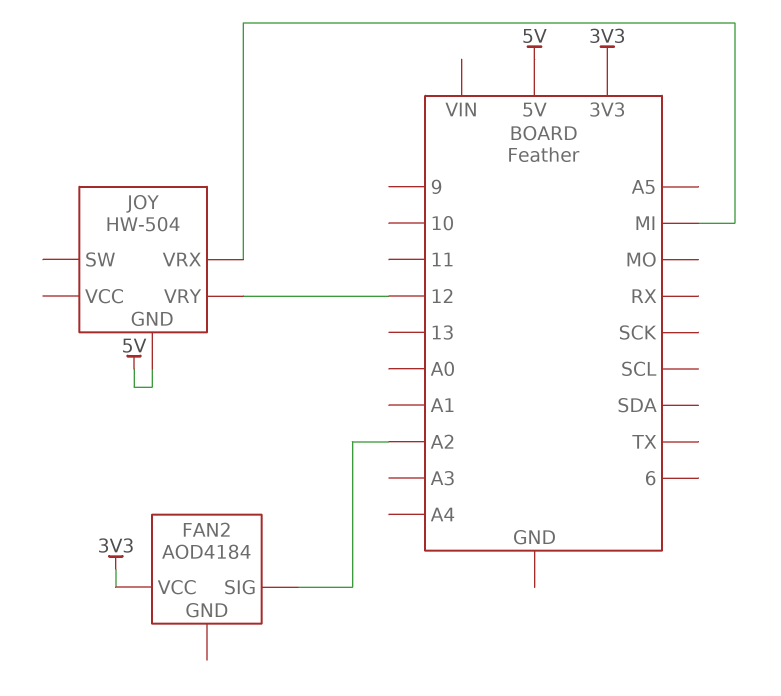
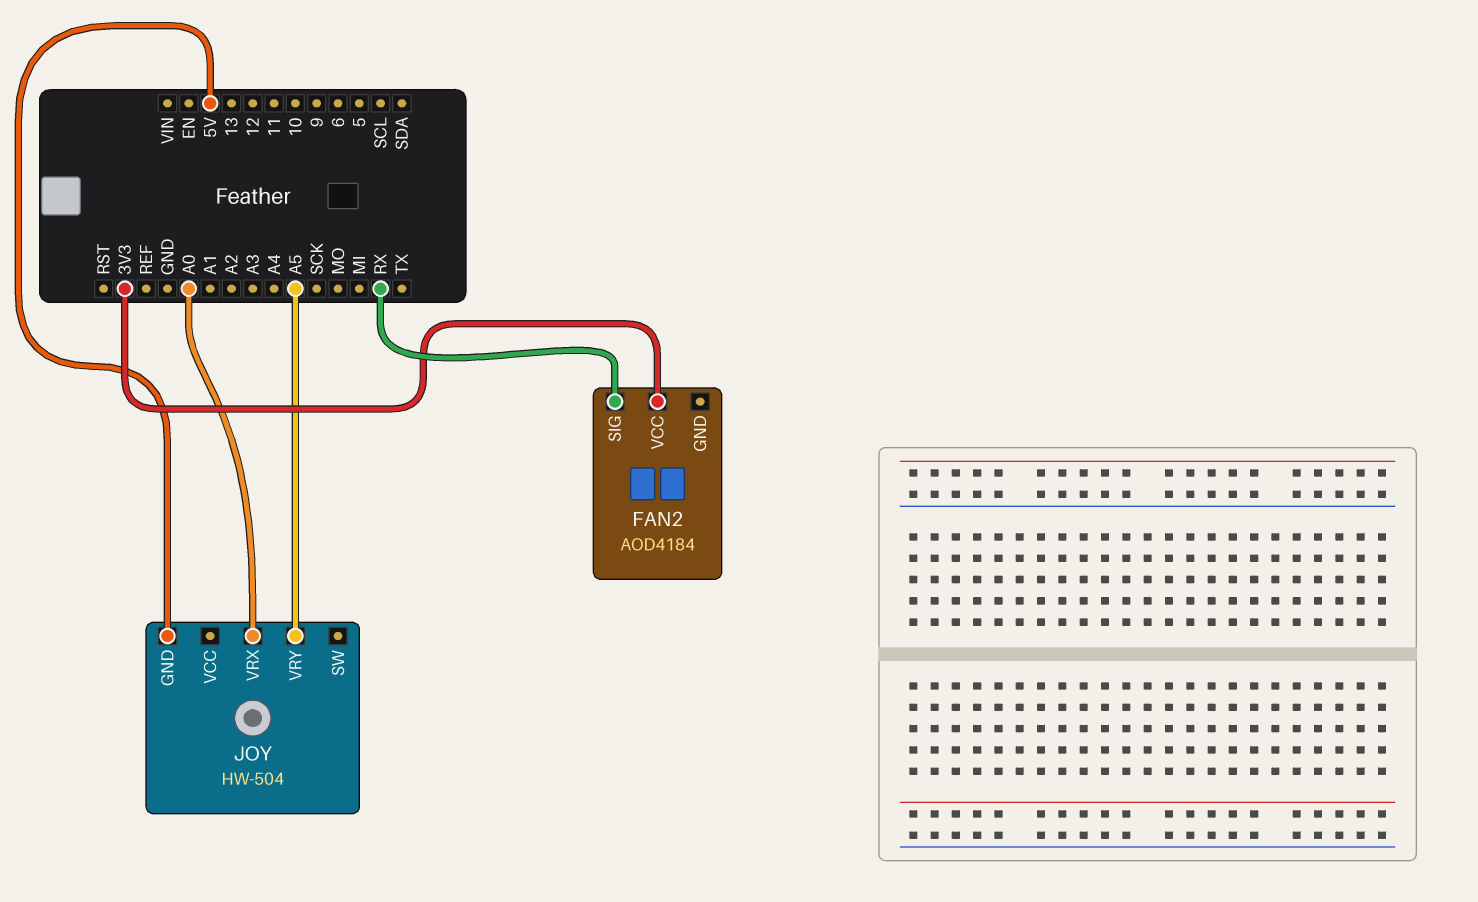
FAN2 pin SIG: A2 -> RX
JOY pin VRX: MI -> A0
JOY pin VRY: 12 -> A5

